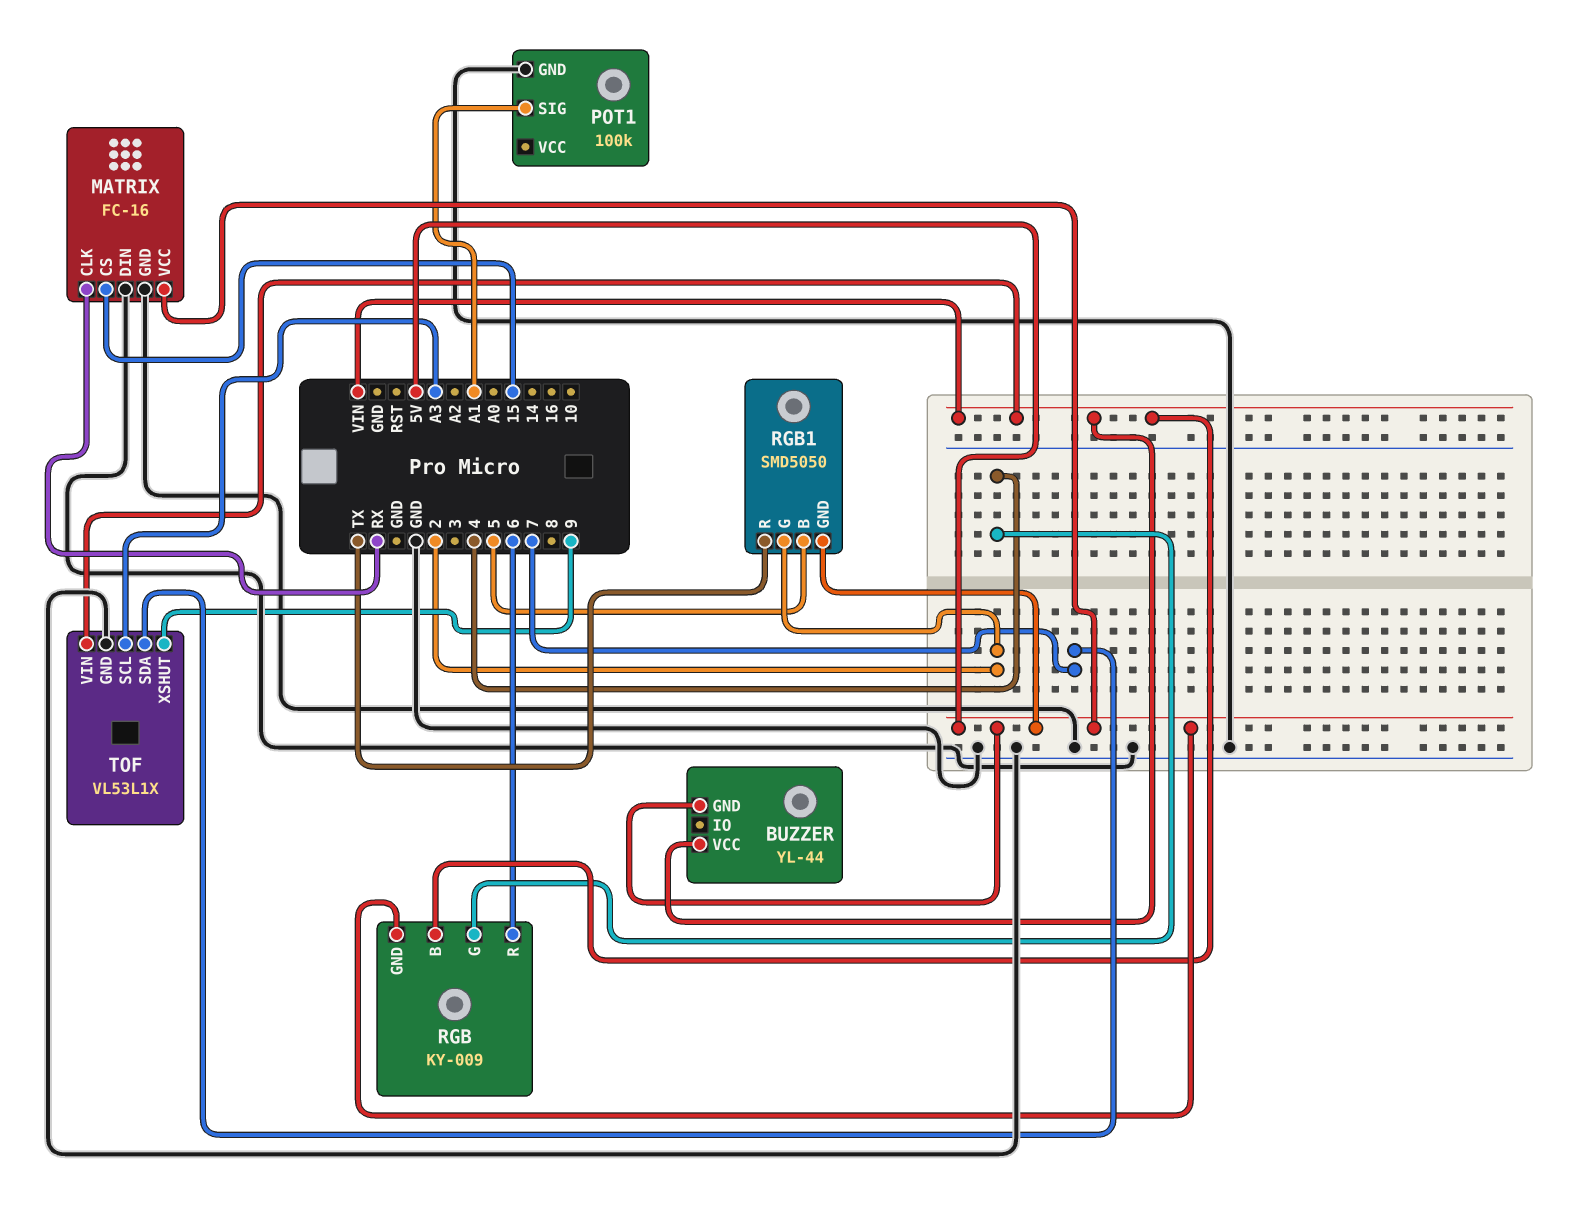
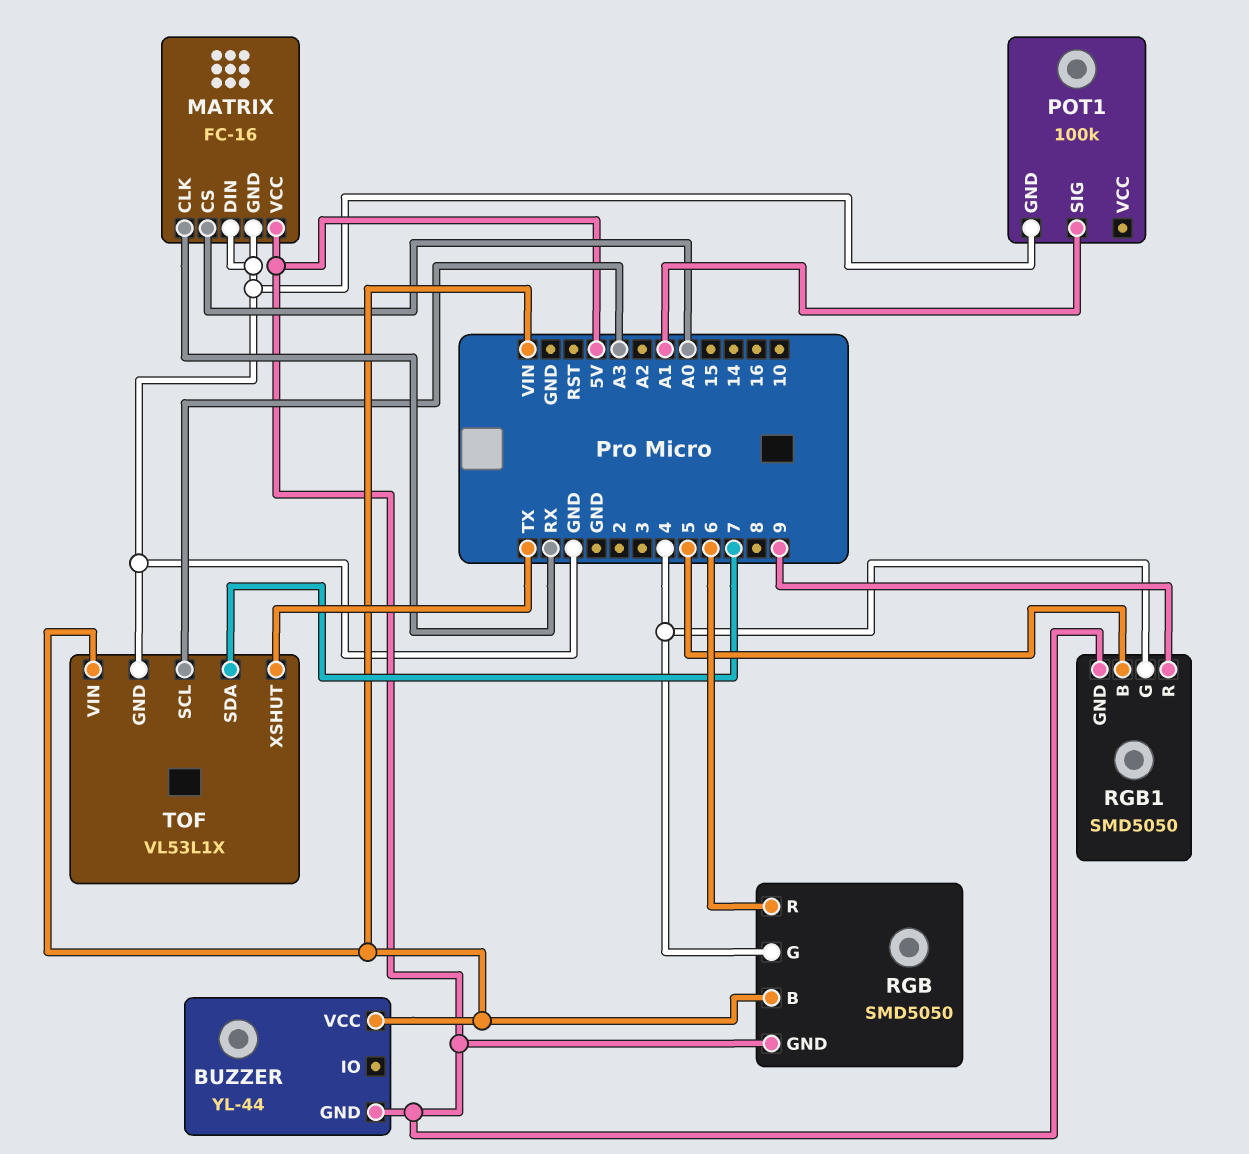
MATRIX pin CS: 15 -> A0
RGB: KY-009 -> SMD5050
RGB1 pin G: 2 -> 4
RGB1 pin R: TX -> 9
TOF pin XSHUT: 9 -> TX

